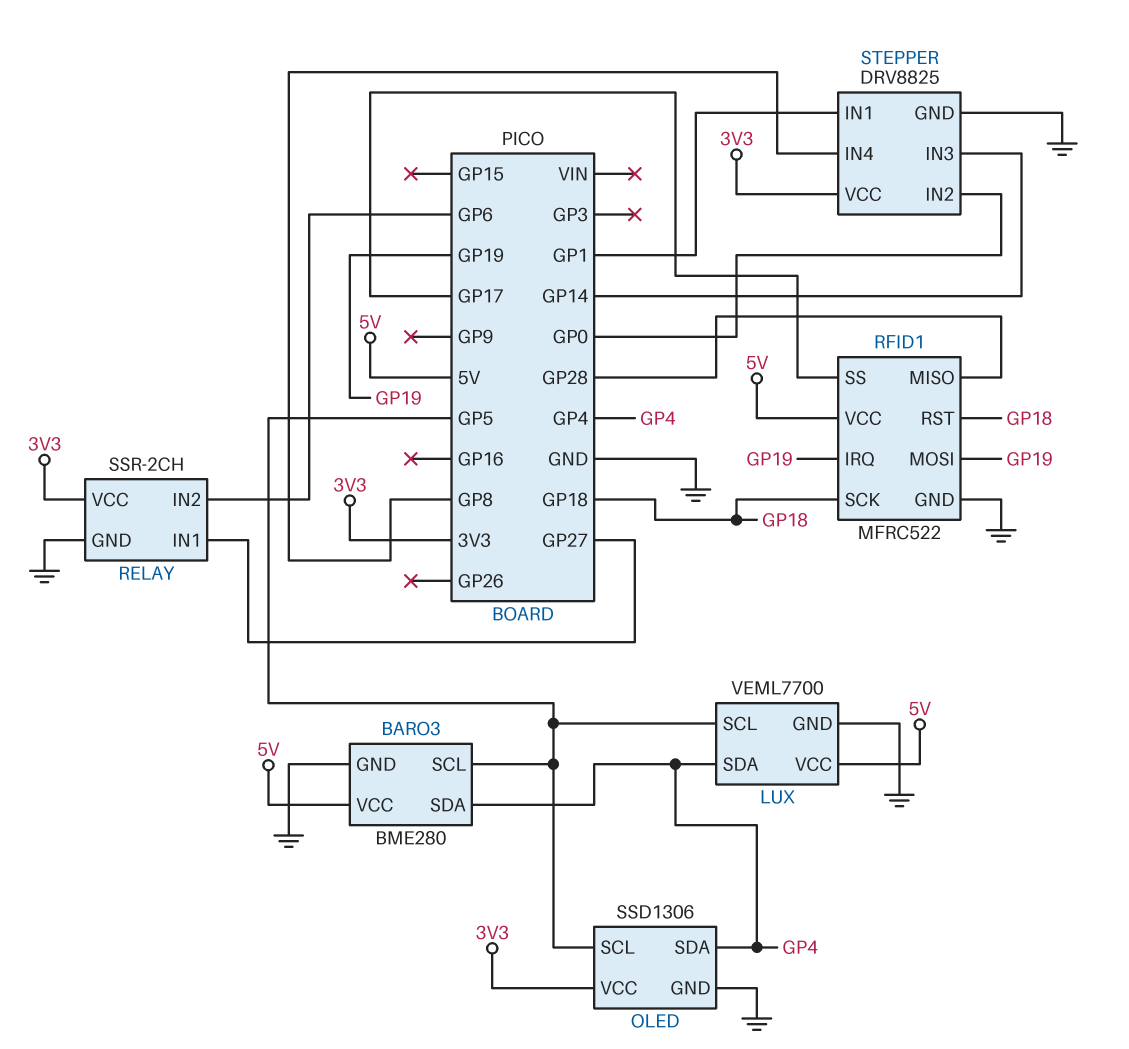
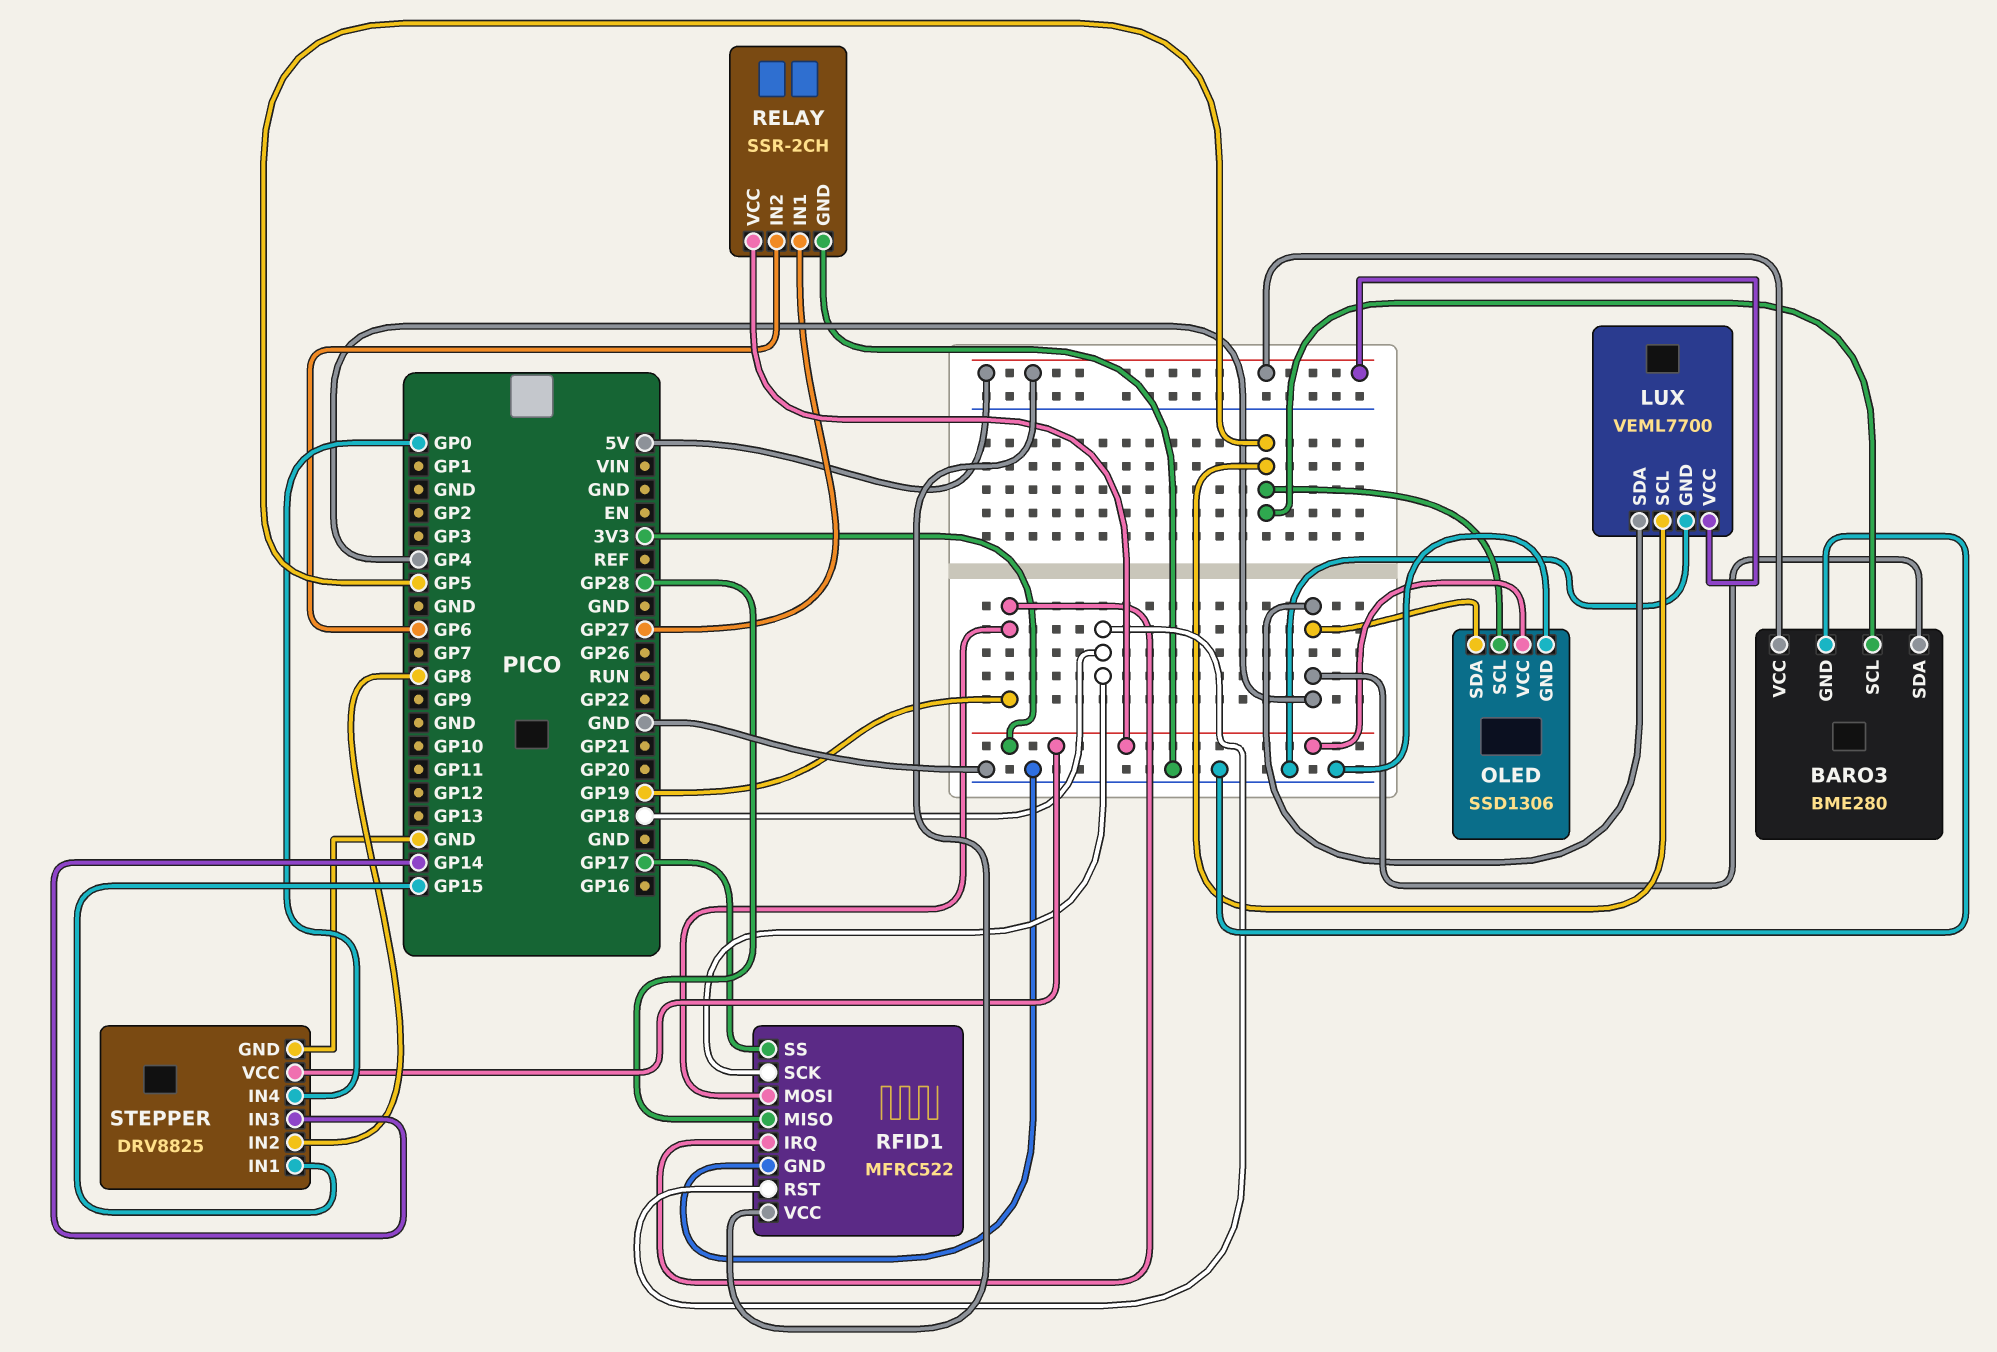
STEPPER pin IN1: GP1 -> GP15
STEPPER pin IN2: GP0 -> GP8
STEPPER pin IN4: GP8 -> GP0

